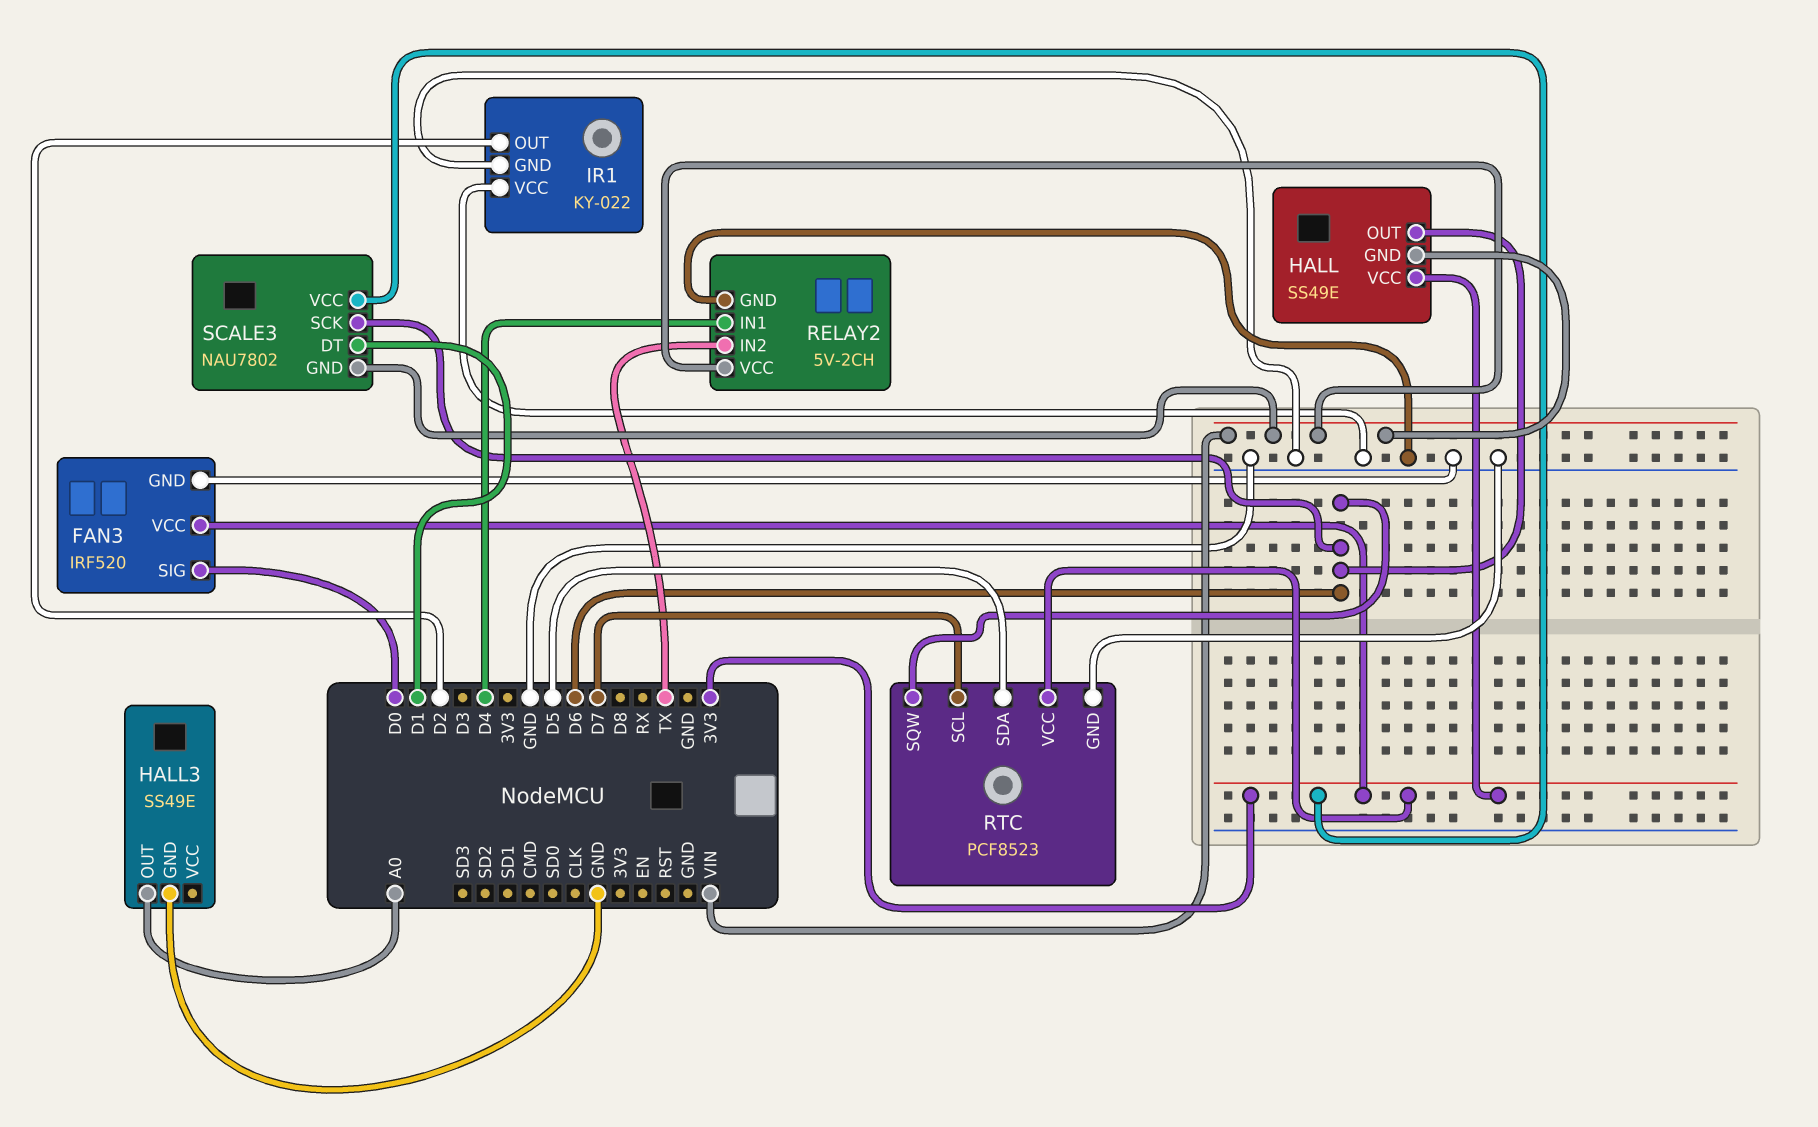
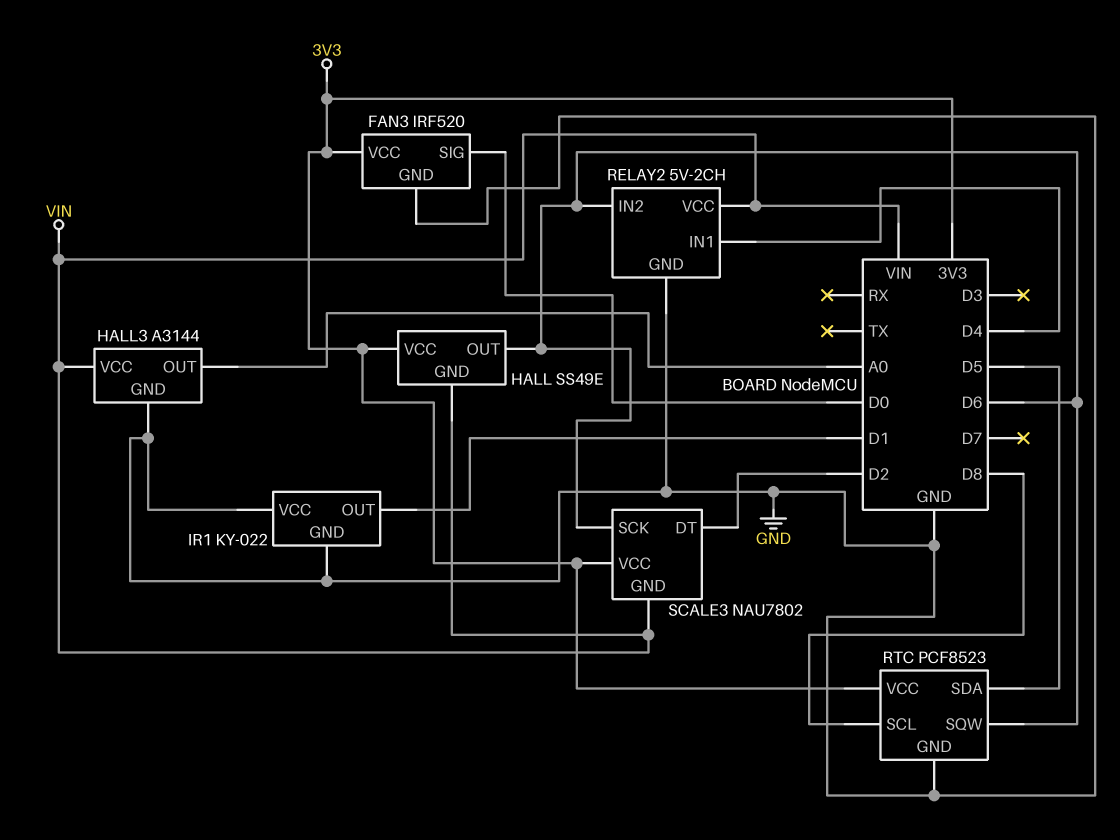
HALL3: SS49E -> A3144
HALL3 pin VCC: none -> VIN
IR1 pin OUT: D2 -> D1
RELAY2 pin IN2: TX -> D6
RTC pin SCL: D7 -> D8
SCALE3 pin DT: D1 -> D2

